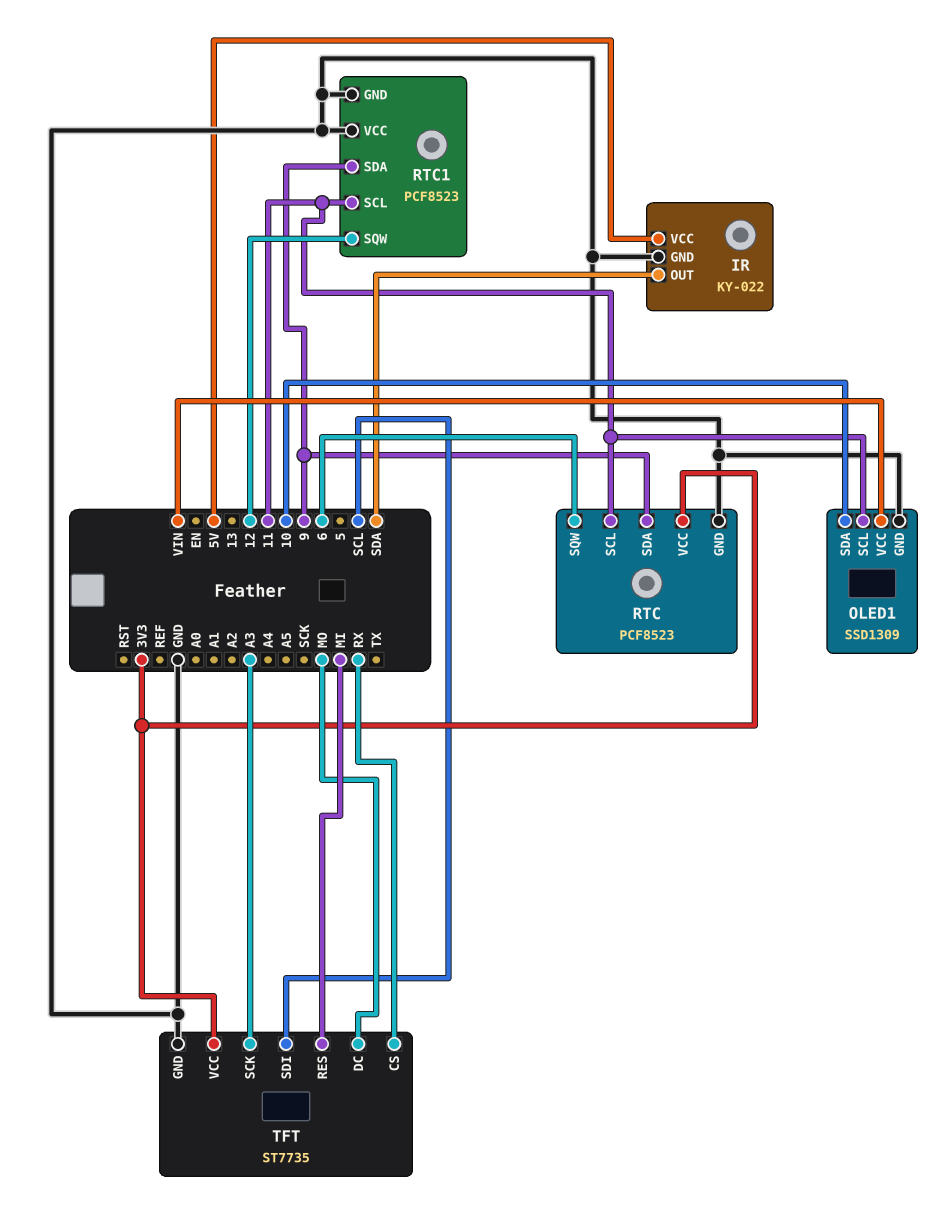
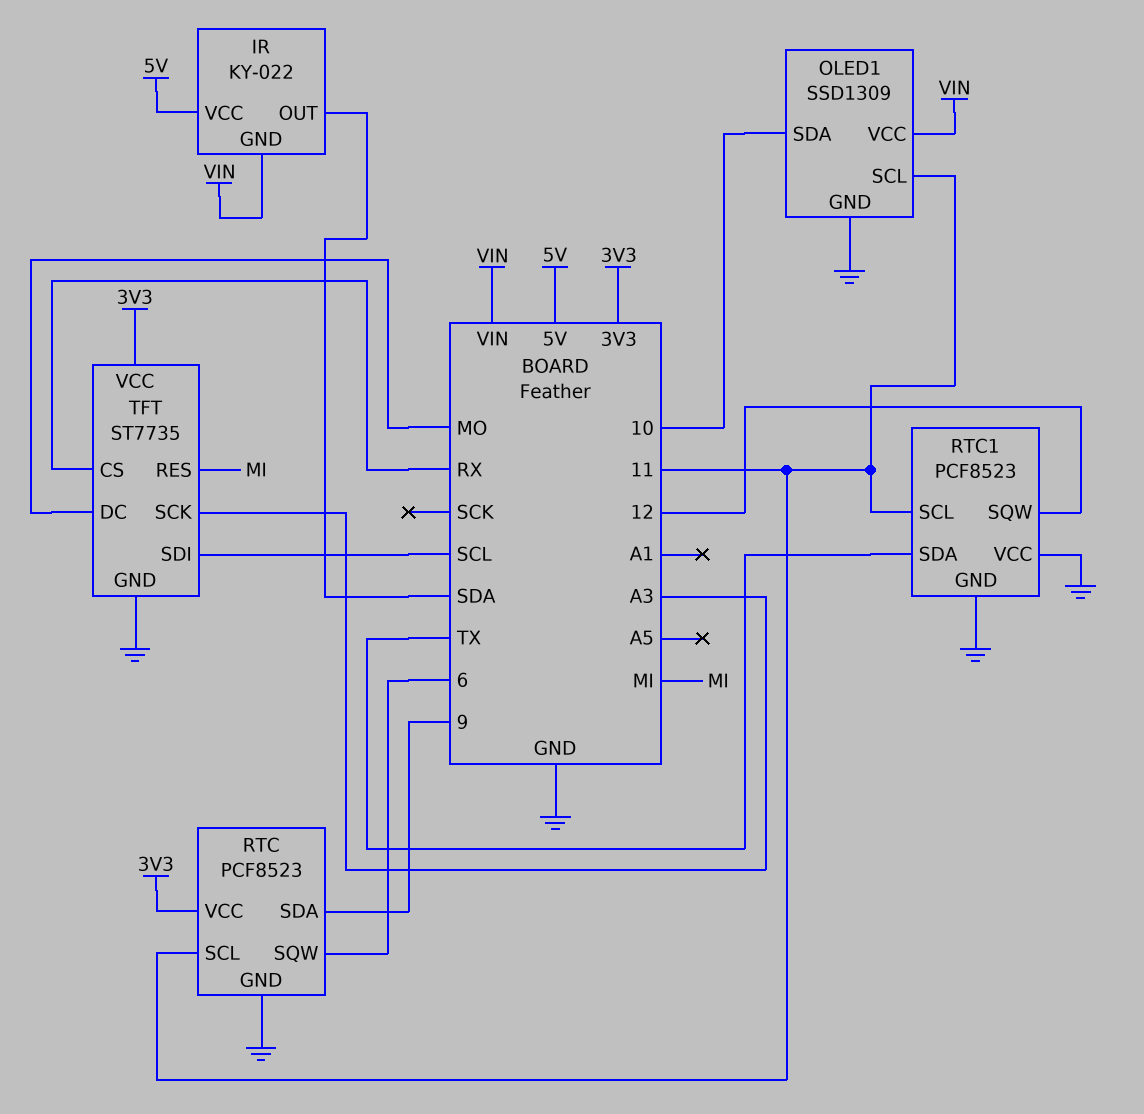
IR pin GND: GND -> VIN
RTC1 pin SDA: 9 -> TX

